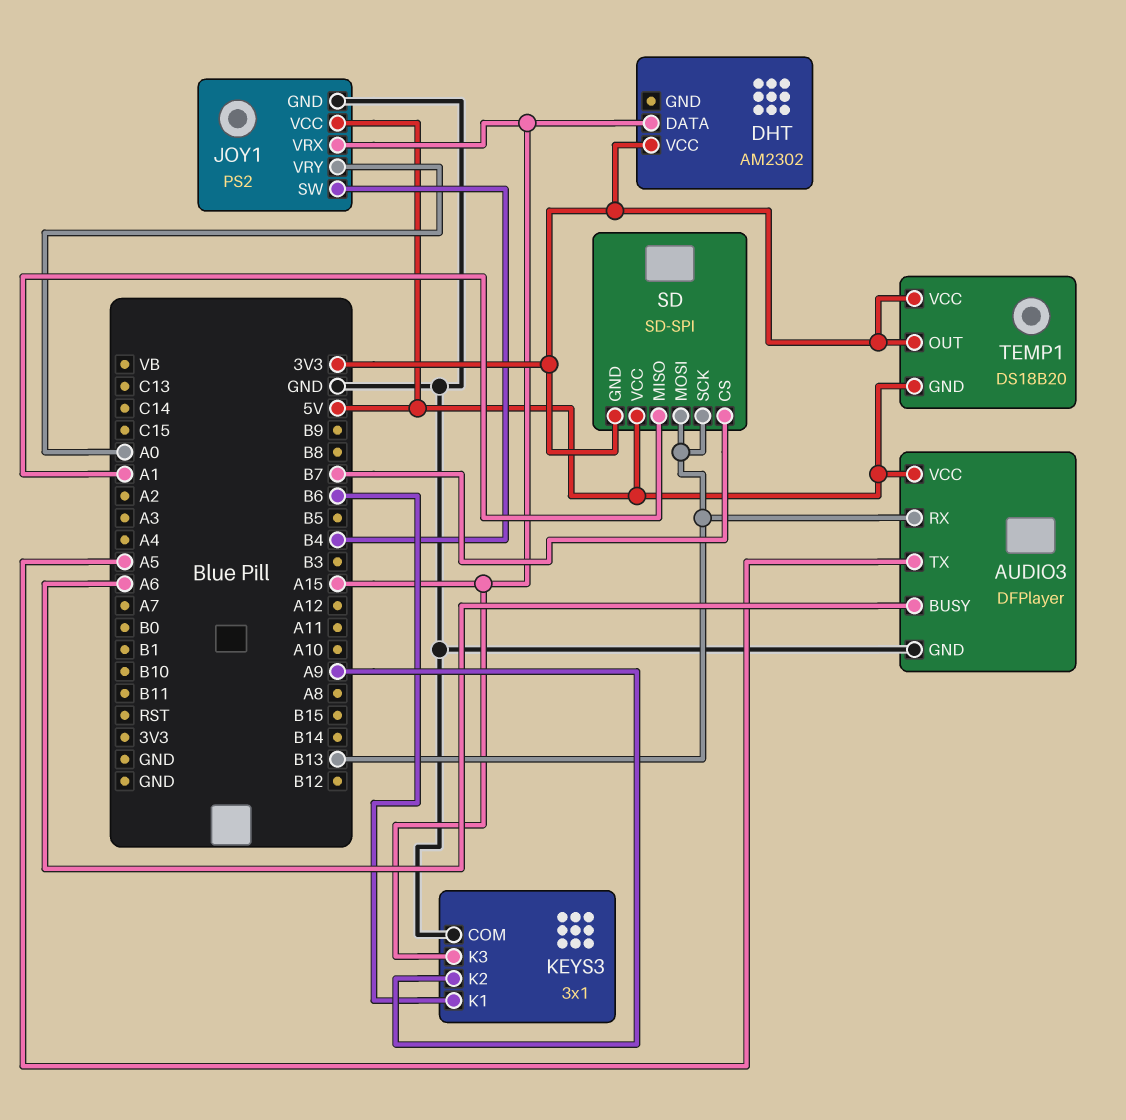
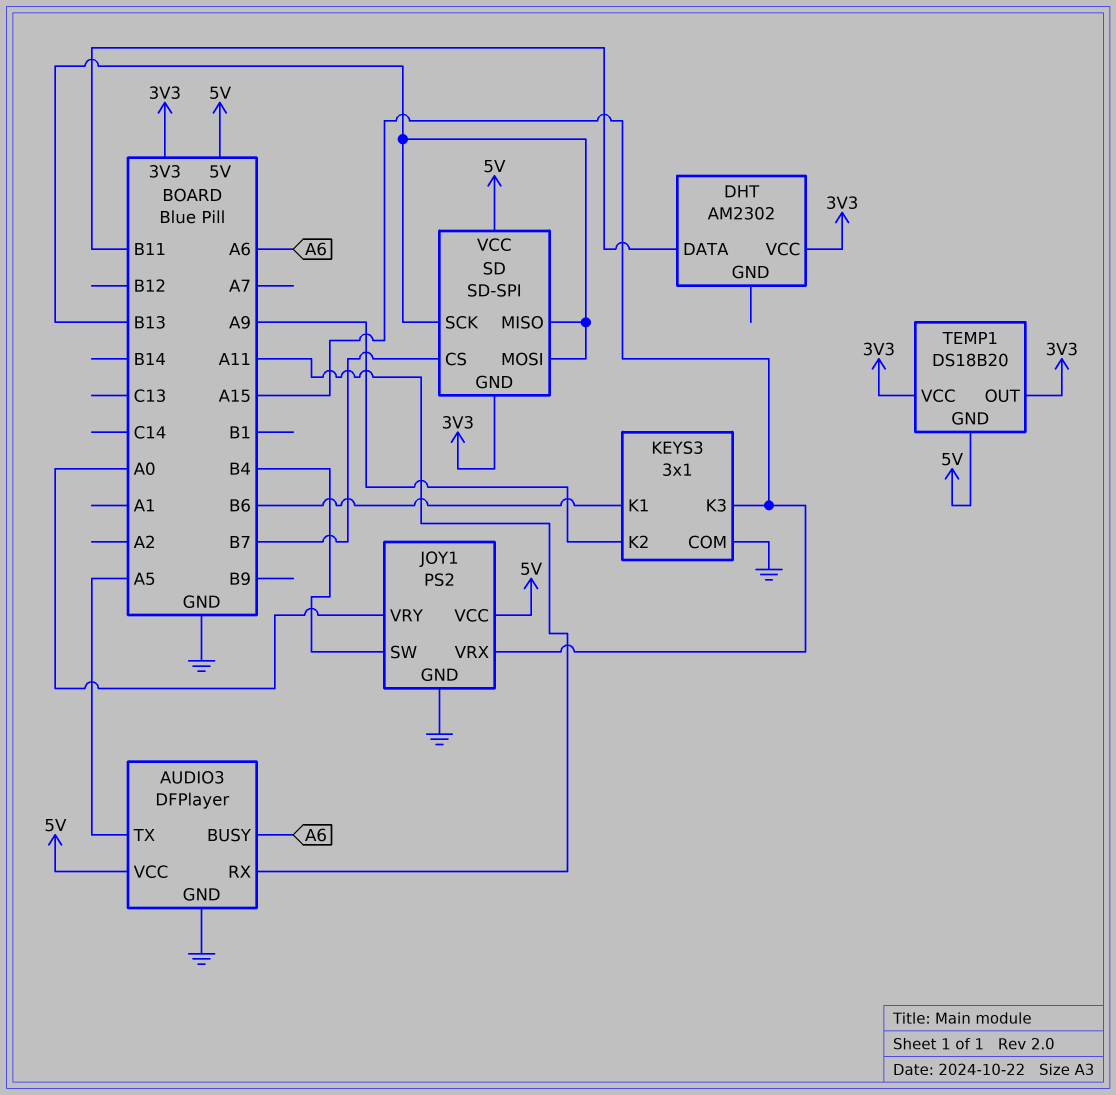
AUDIO3 pin RX: B13 -> A11
DHT pin DATA: A15 -> B11
SD pin MISO: A1 -> B13

